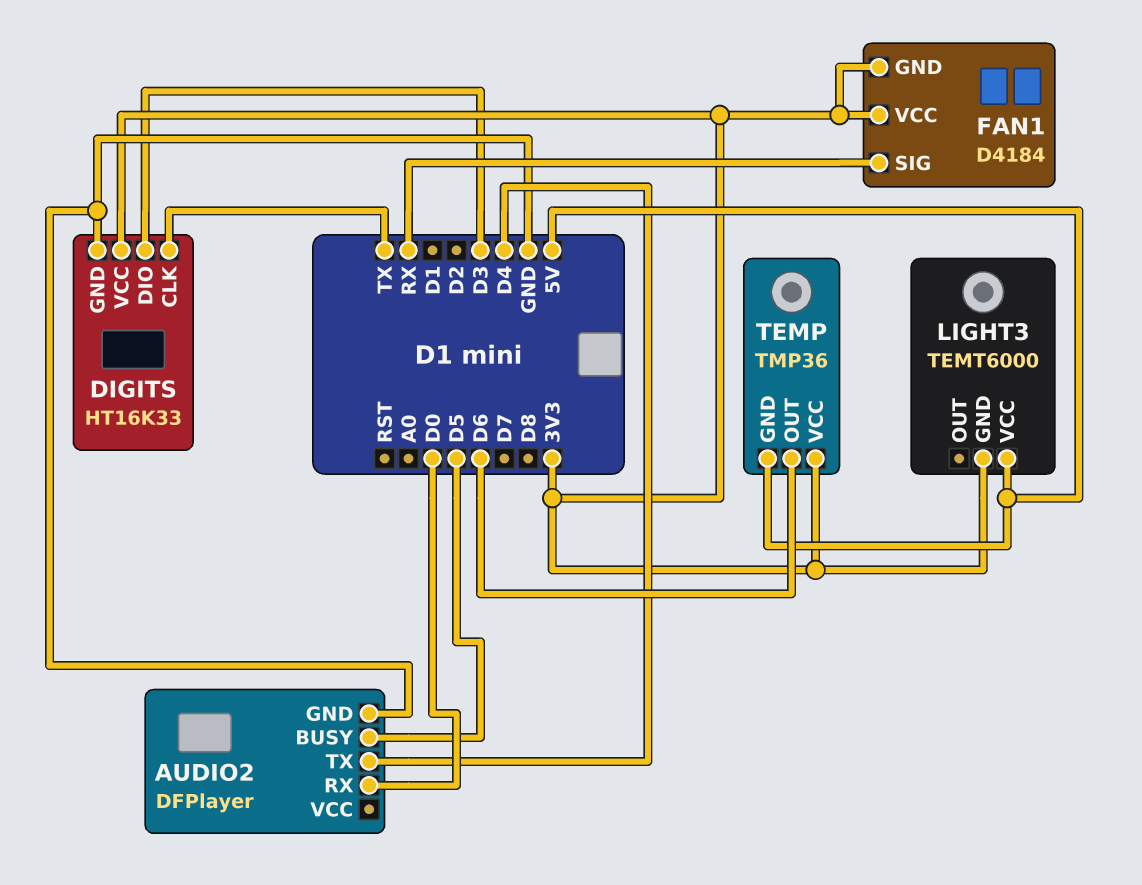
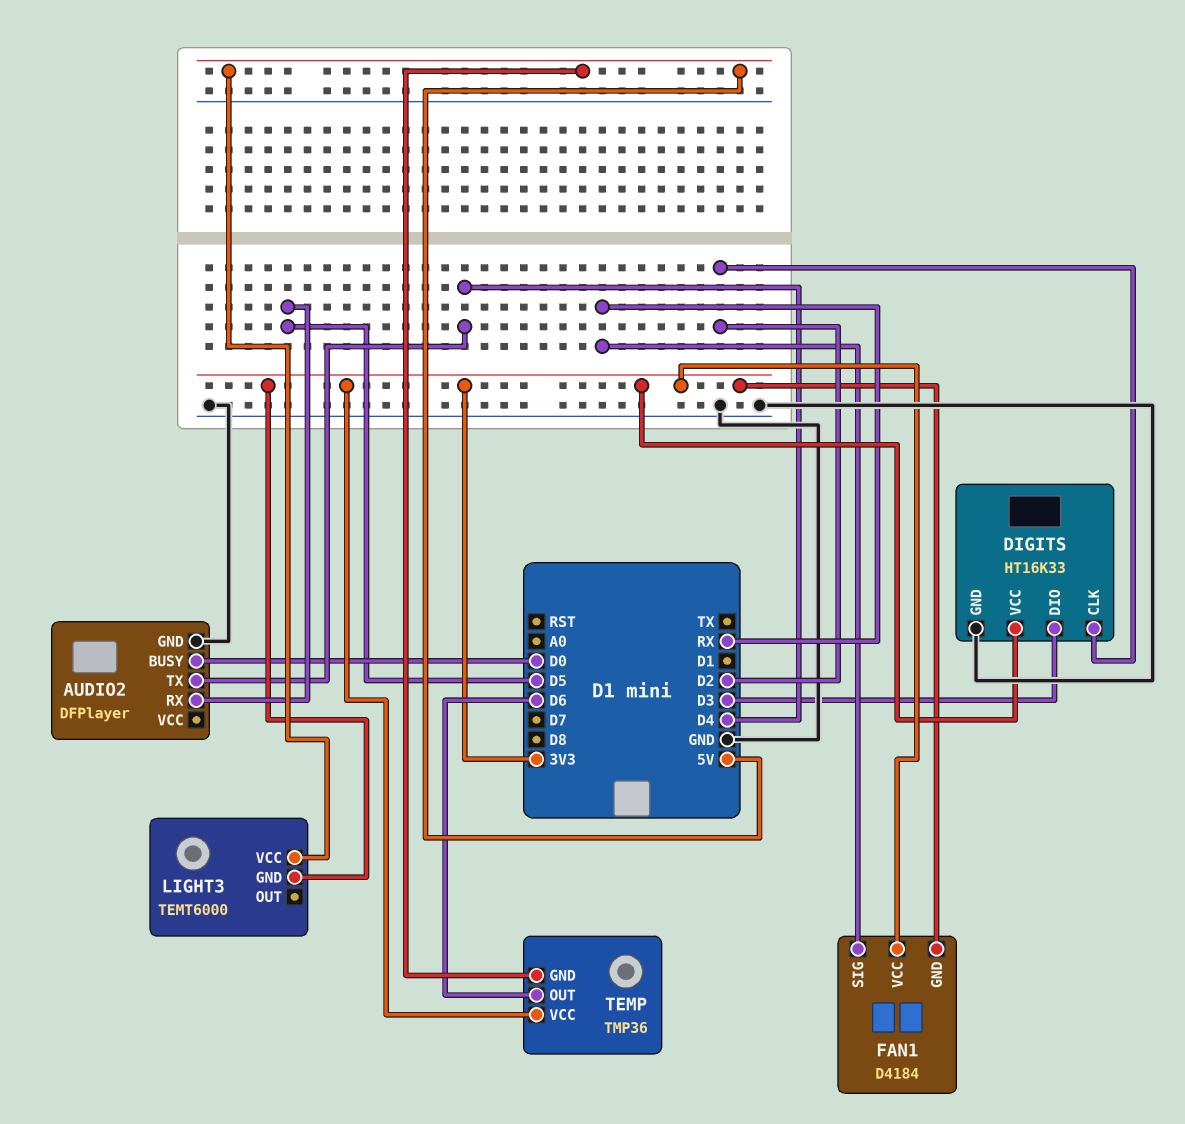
AUDIO2 pin BUSY: D5 -> D0
AUDIO2 pin RX: D0 -> D5
DIGITS pin CLK: TX -> D2

